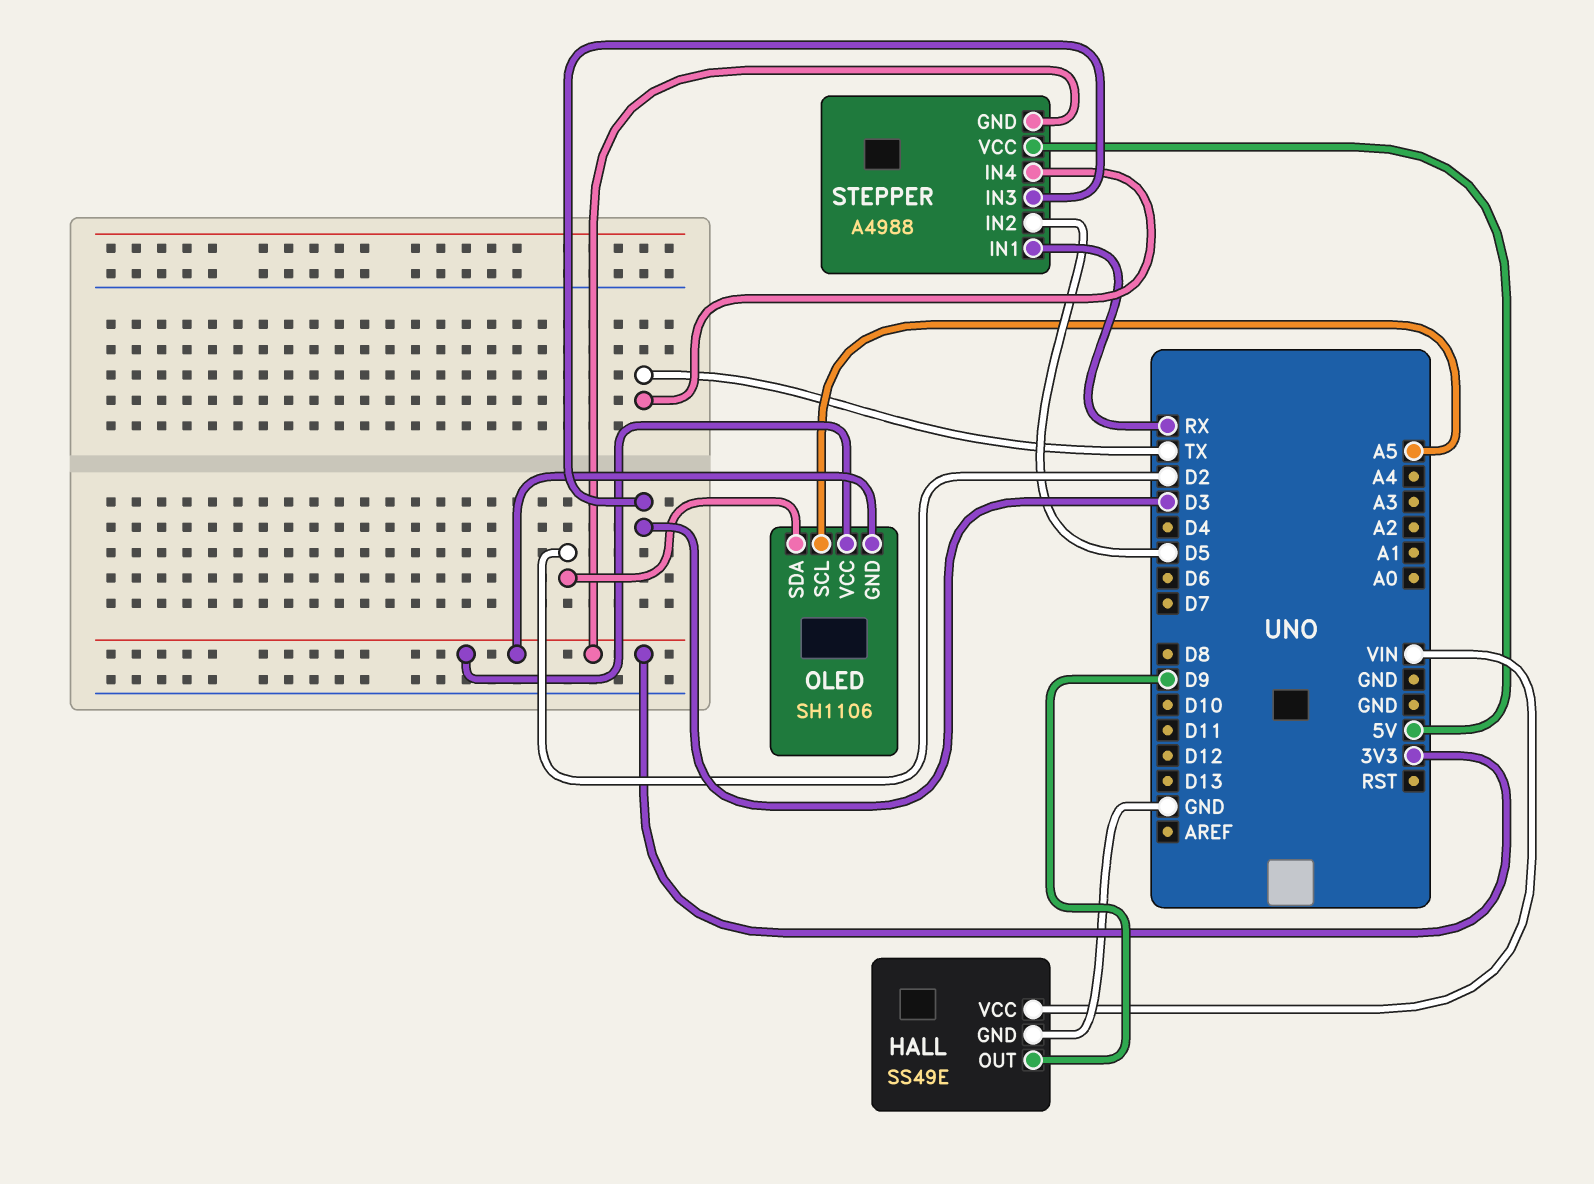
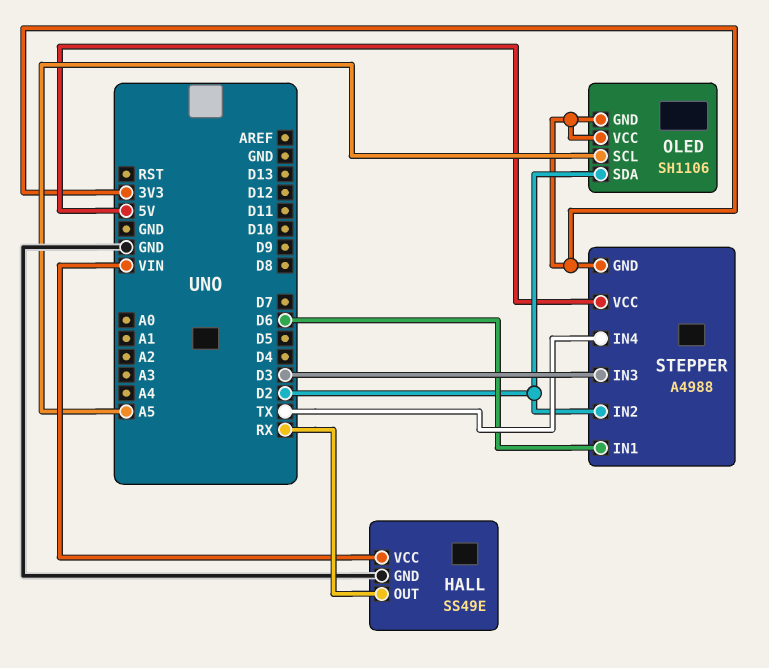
HALL pin OUT: D9 -> RX
STEPPER pin IN1: RX -> D6
STEPPER pin IN2: D5 -> D2

